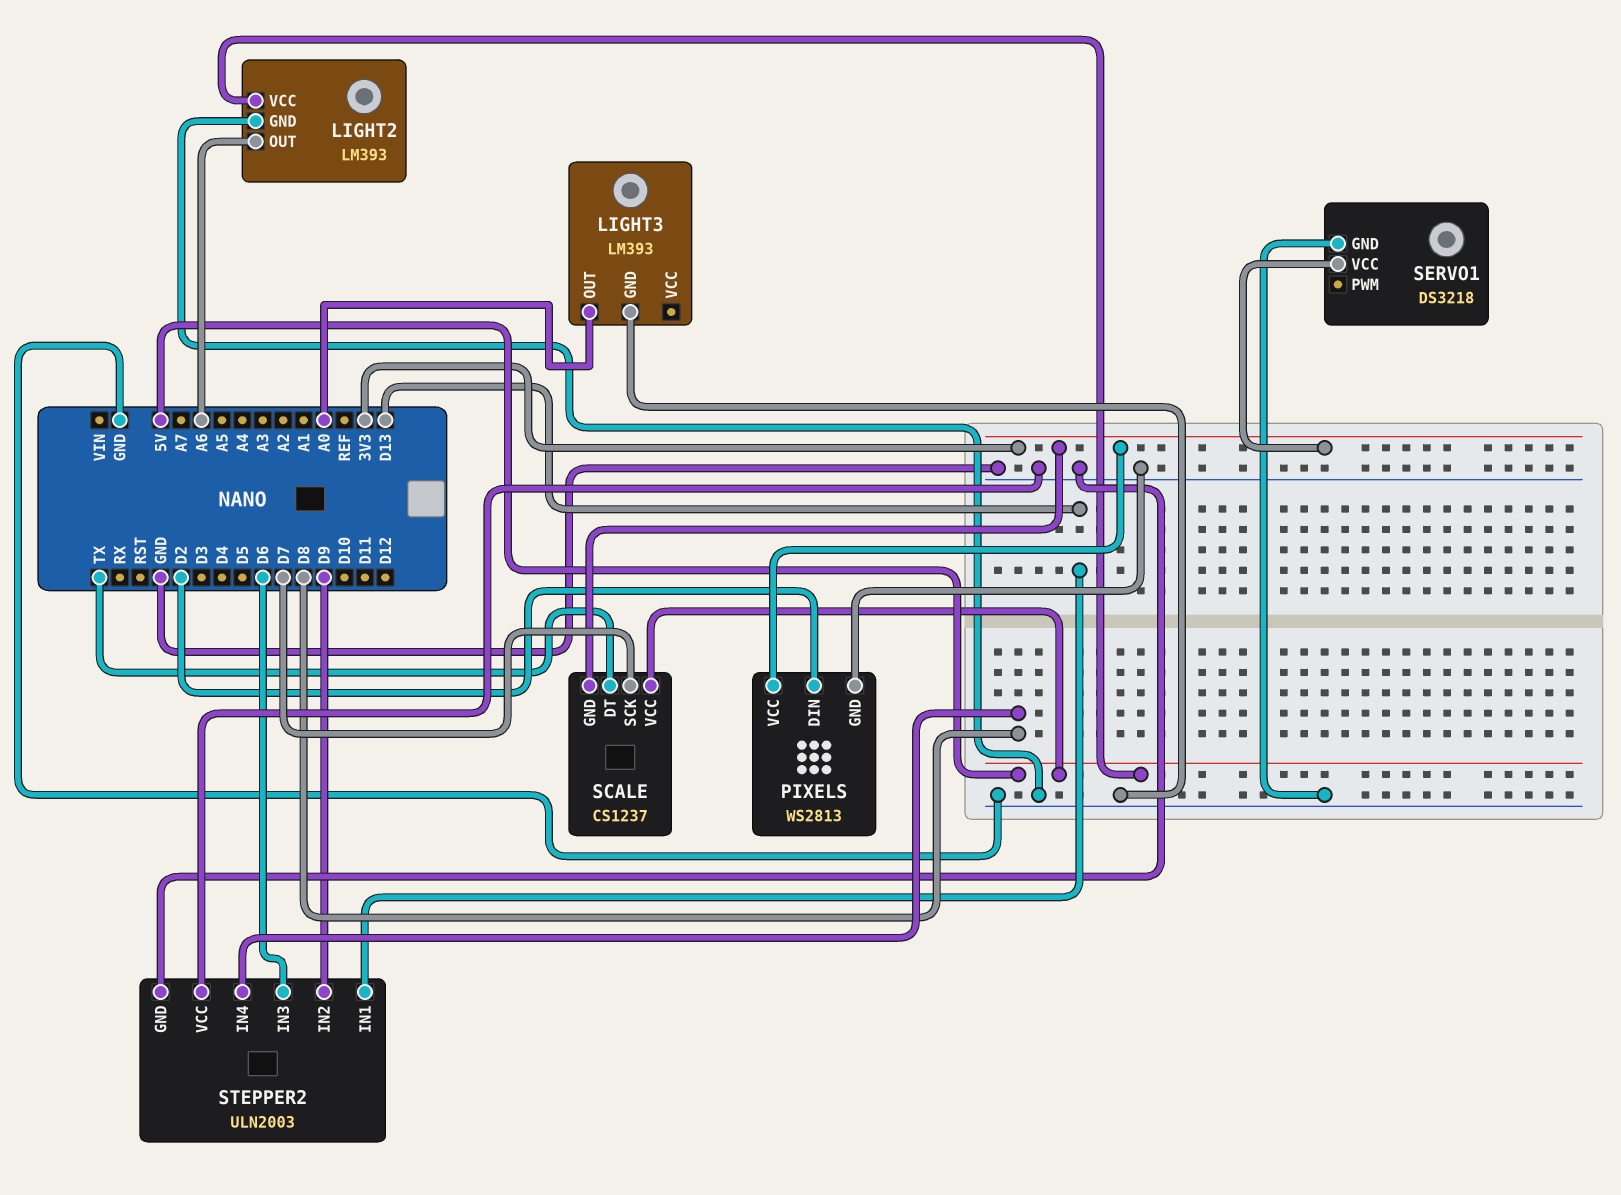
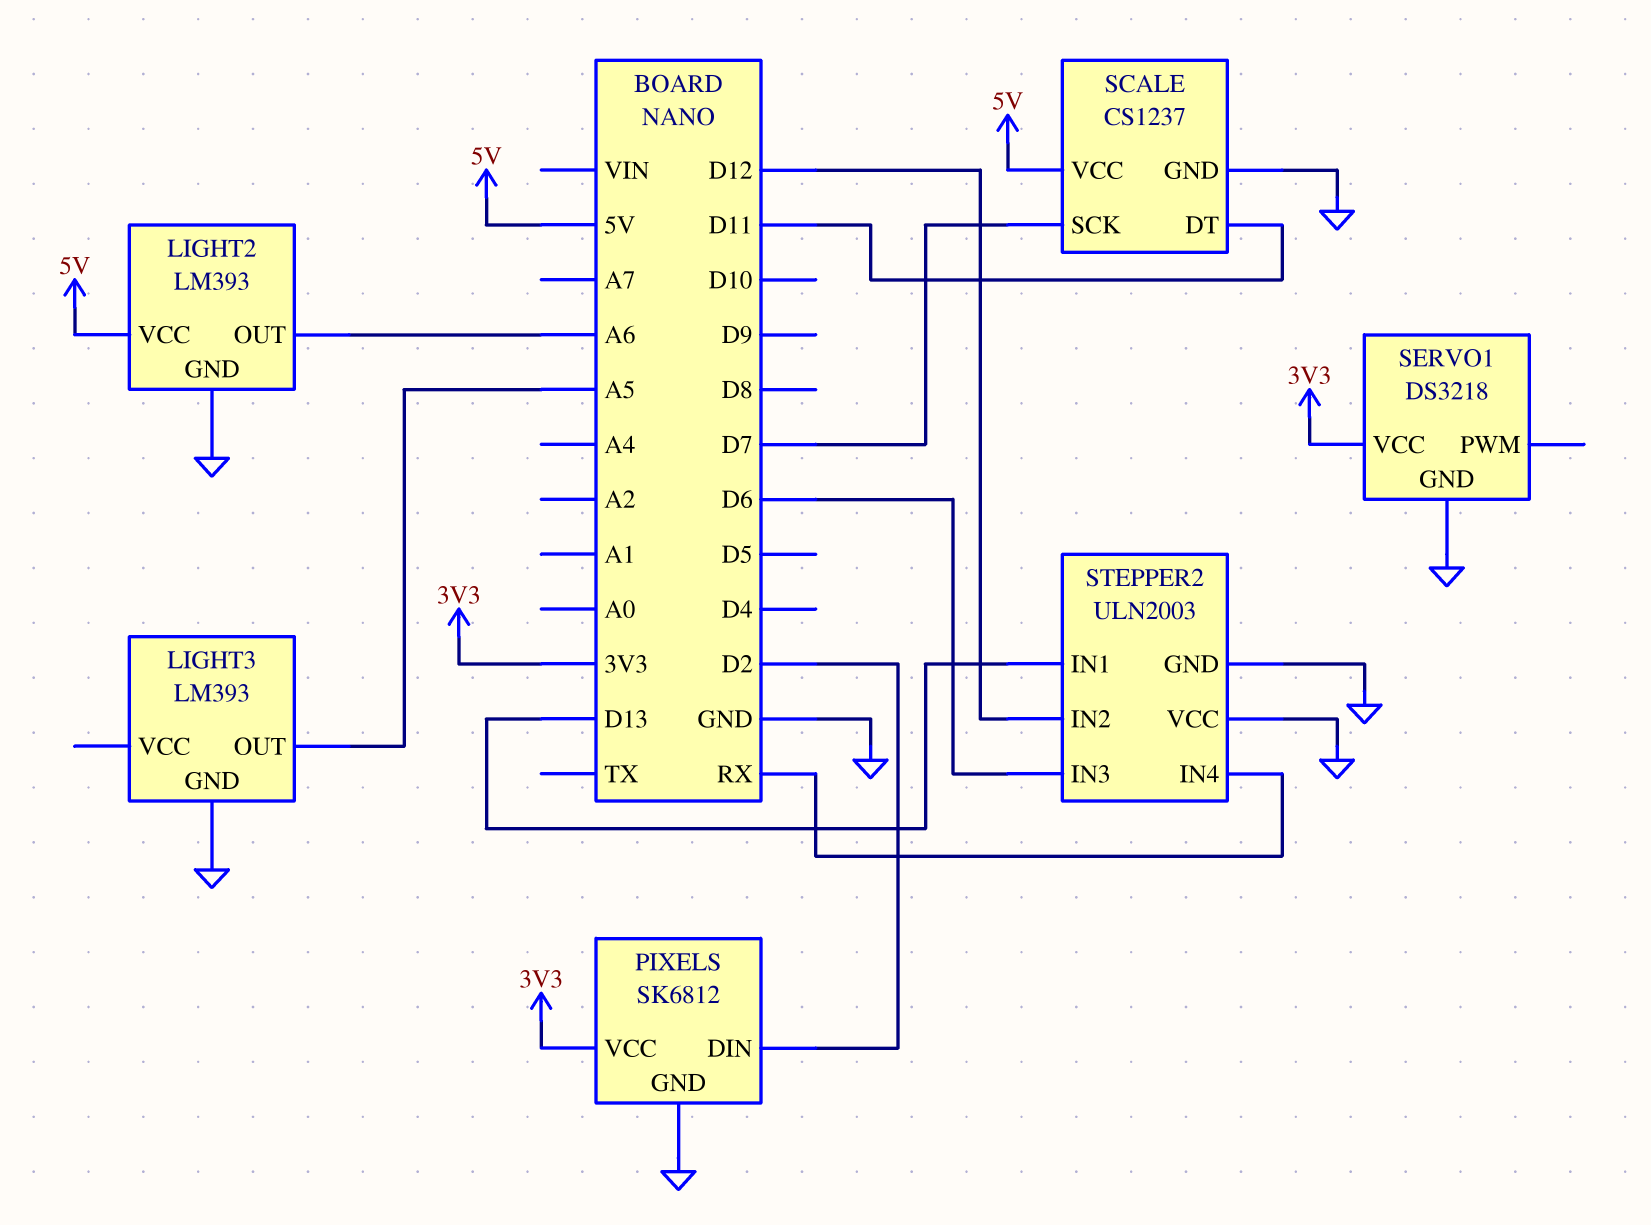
LIGHT3 pin OUT: A0 -> A5
PIXELS: WS2813 -> SK6812
SCALE pin DT: TX -> D11
SCALE pin GND: 3V3 -> GND
STEPPER2 pin IN2: D9 -> D12
STEPPER2 pin IN4: D8 -> RX

